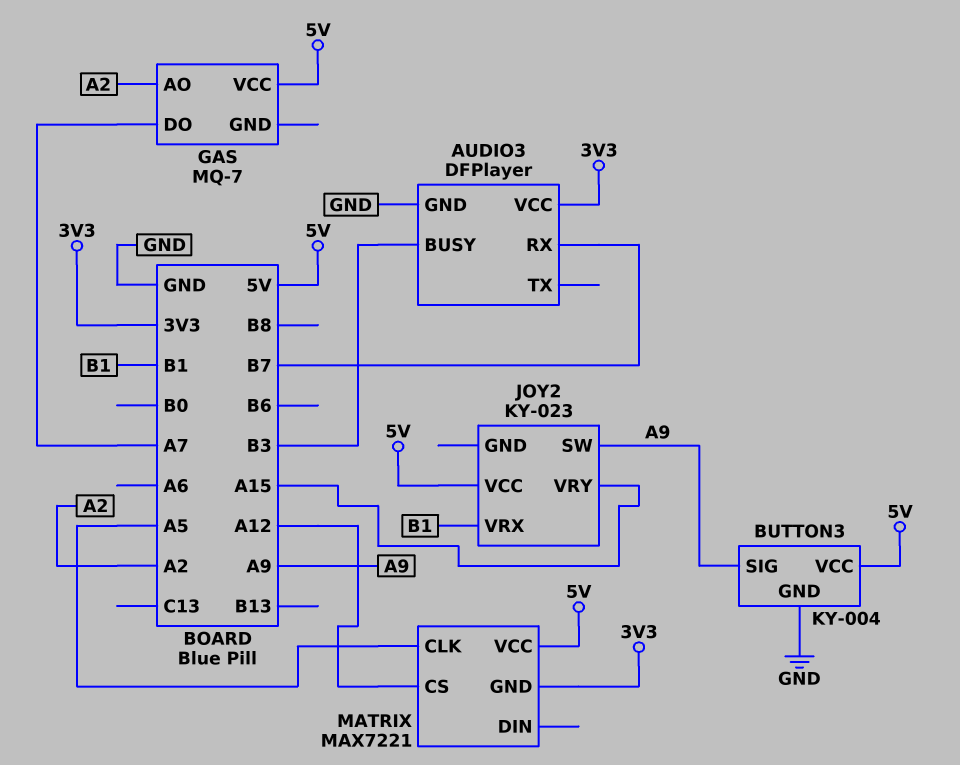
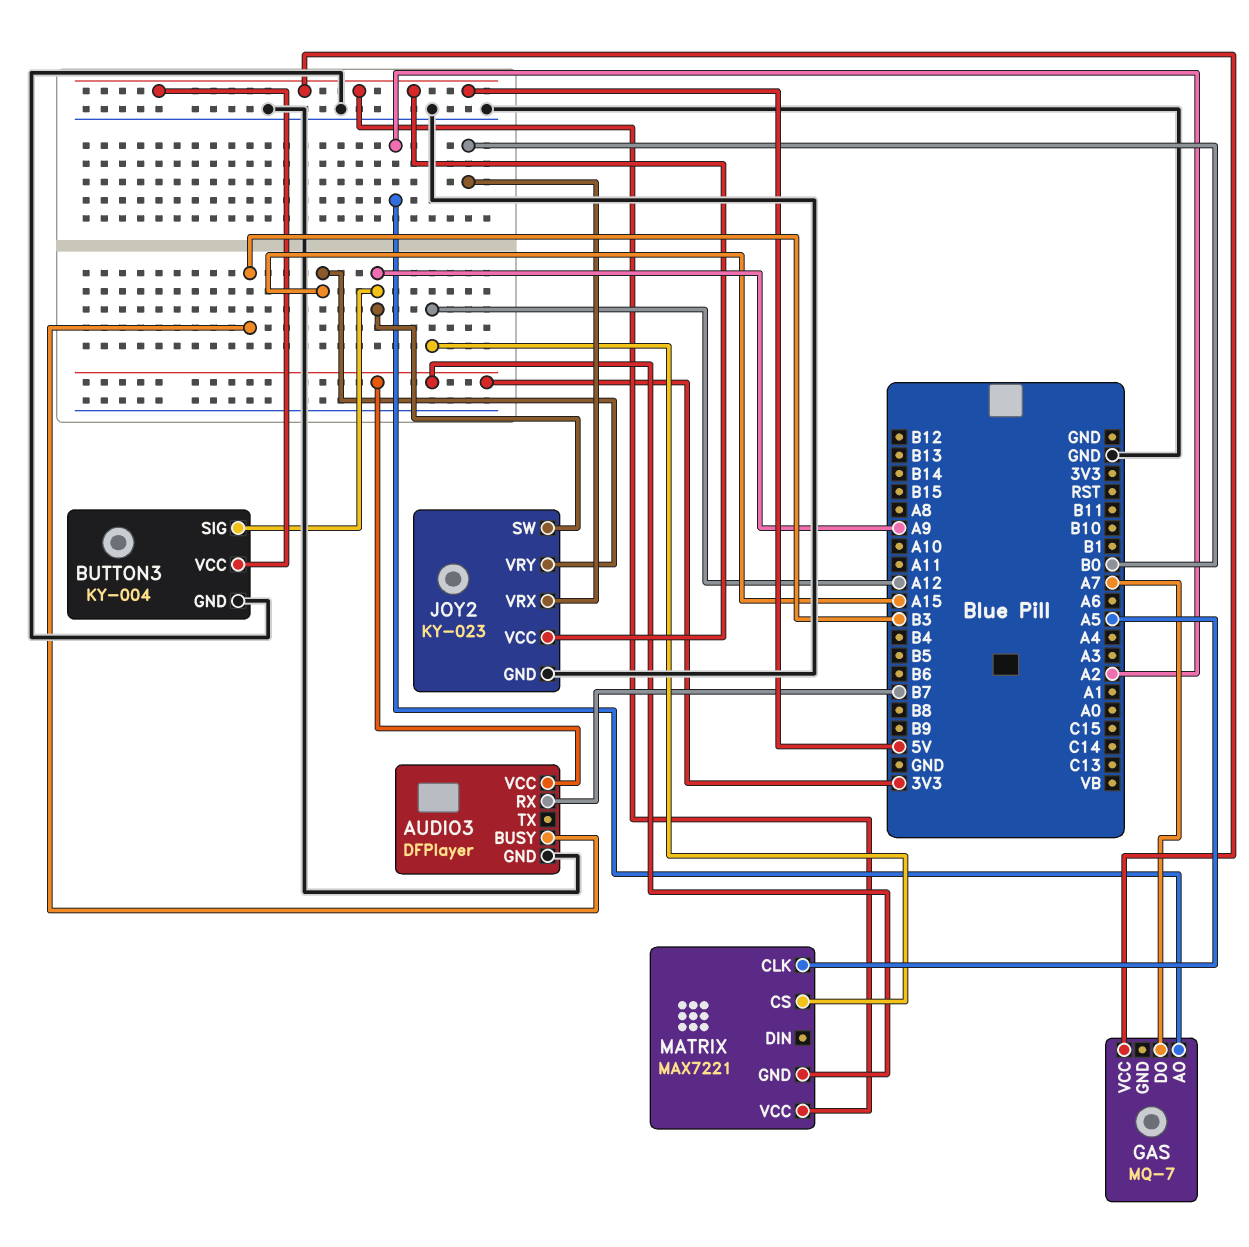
JOY2 pin GND: none -> GND
JOY2 pin VRX: B1 -> B0

